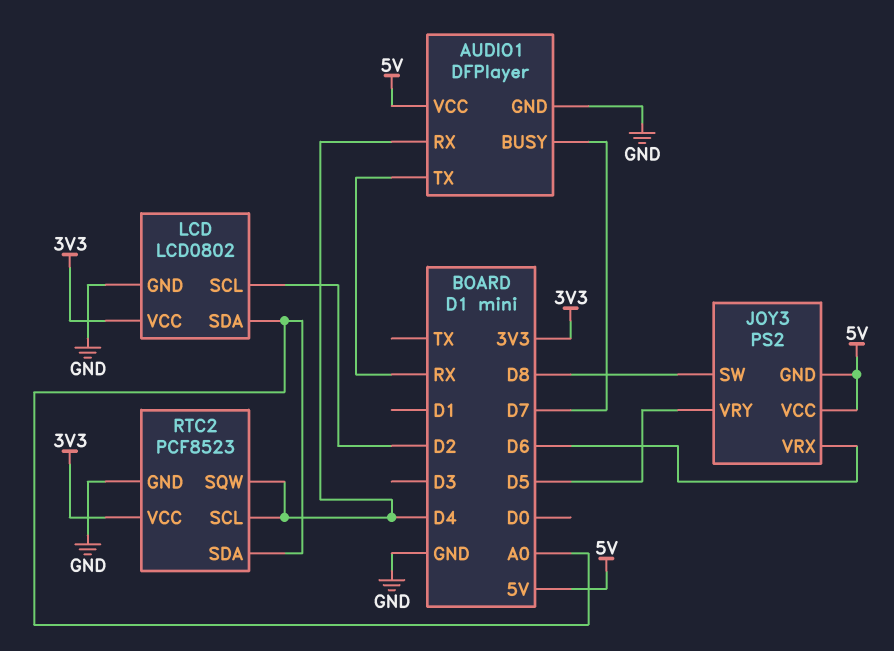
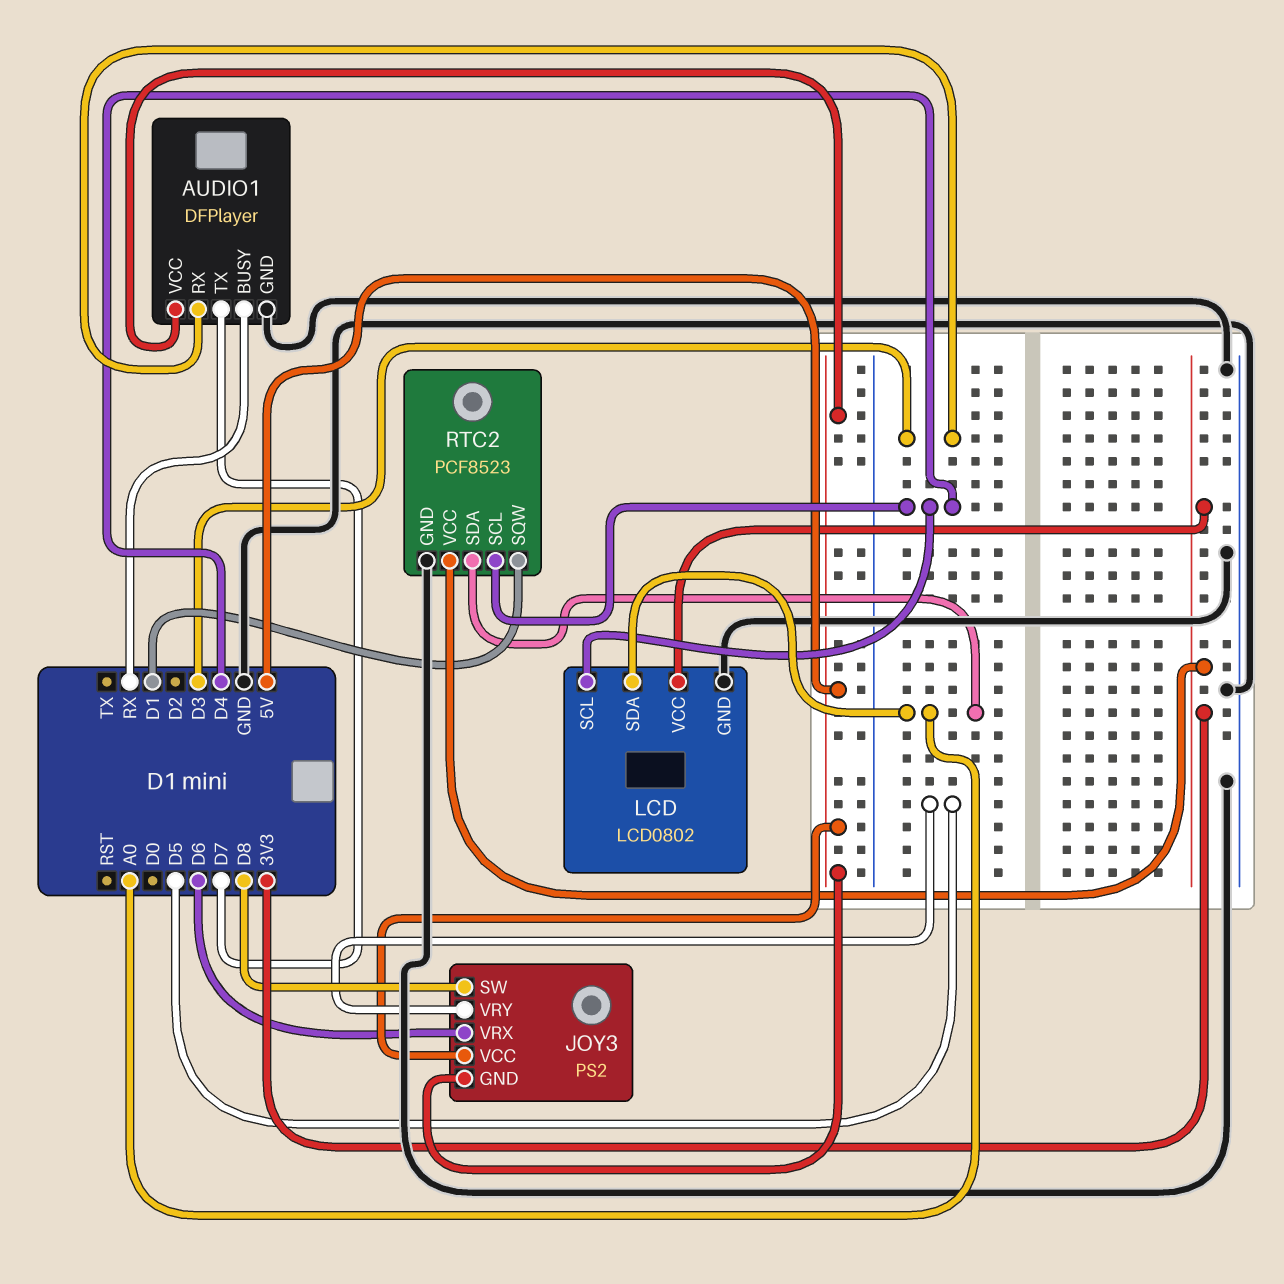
AUDIO1 pin BUSY: D7 -> RX
AUDIO1 pin RX: D4 -> D3
AUDIO1 pin TX: RX -> D7
LCD pin SCL: D2 -> D4
RTC2 pin SQW: D4 -> D1

